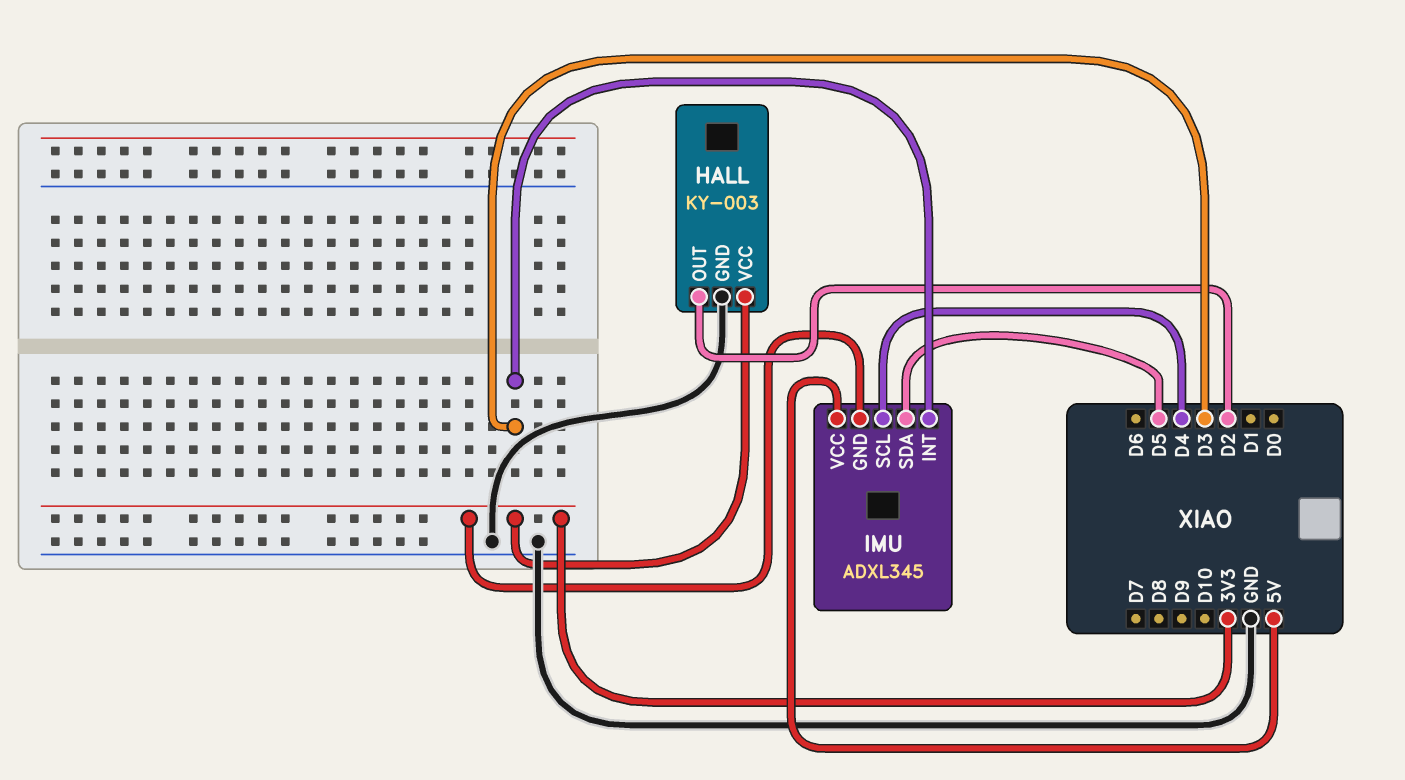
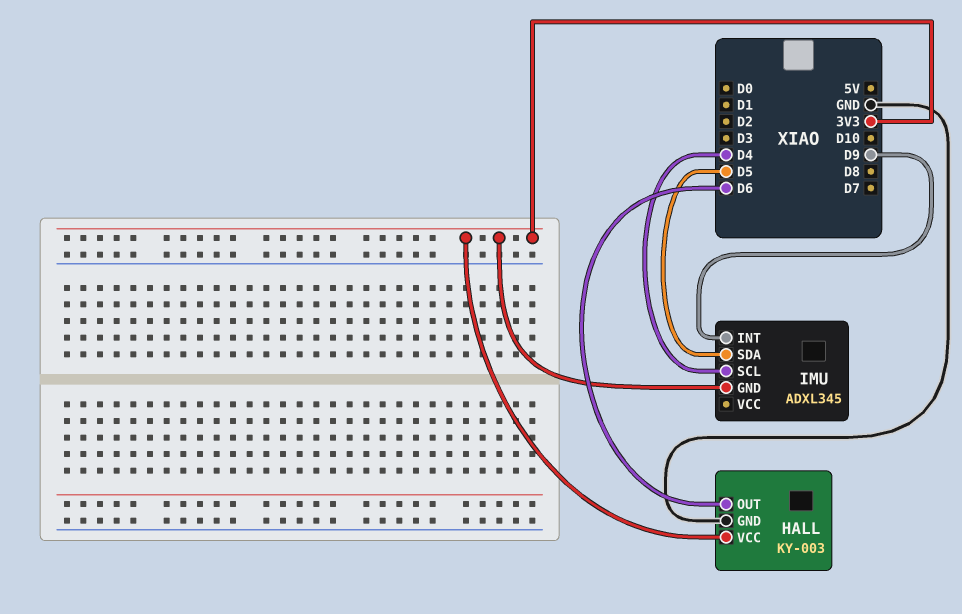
HALL pin OUT: D2 -> D6
IMU pin INT: D3 -> D9
IMU pin VCC: 5V -> none

